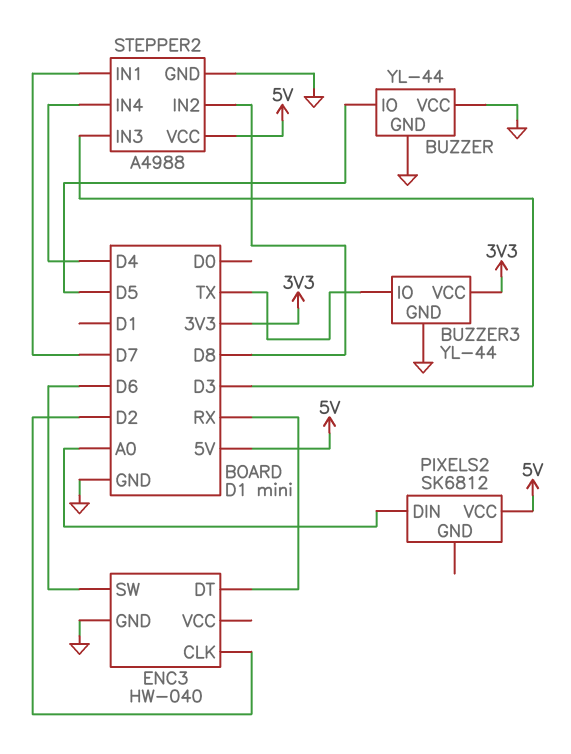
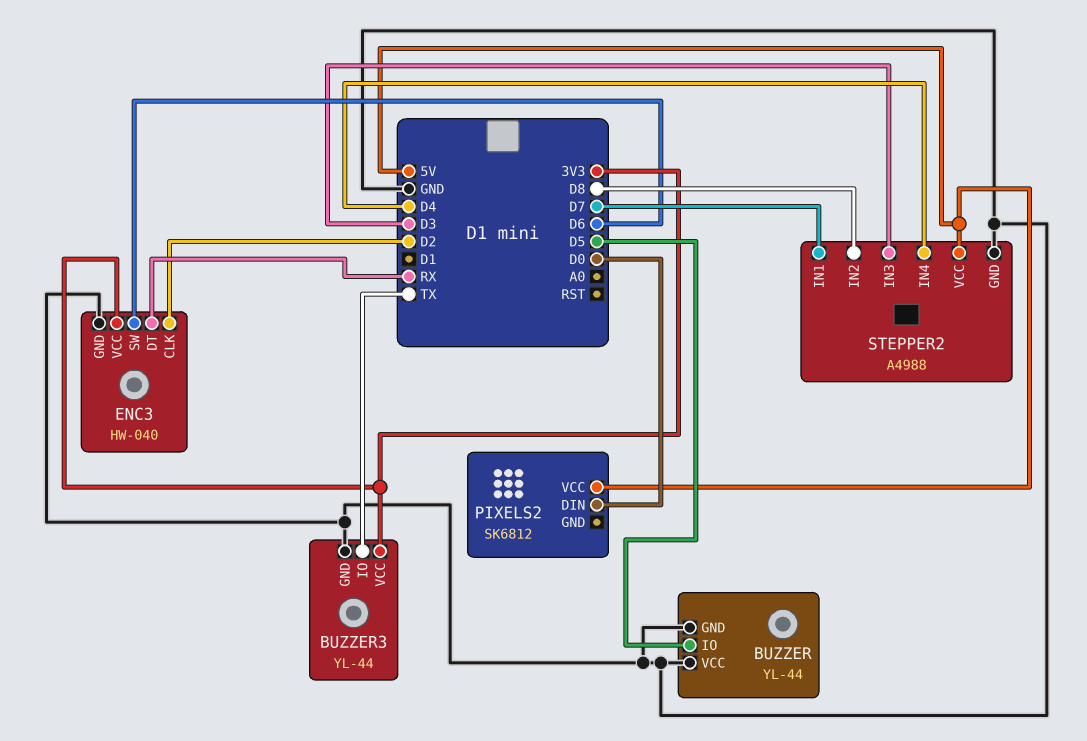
ENC3 pin VCC: none -> 3V3
PIXELS2 pin DIN: A0 -> D0

